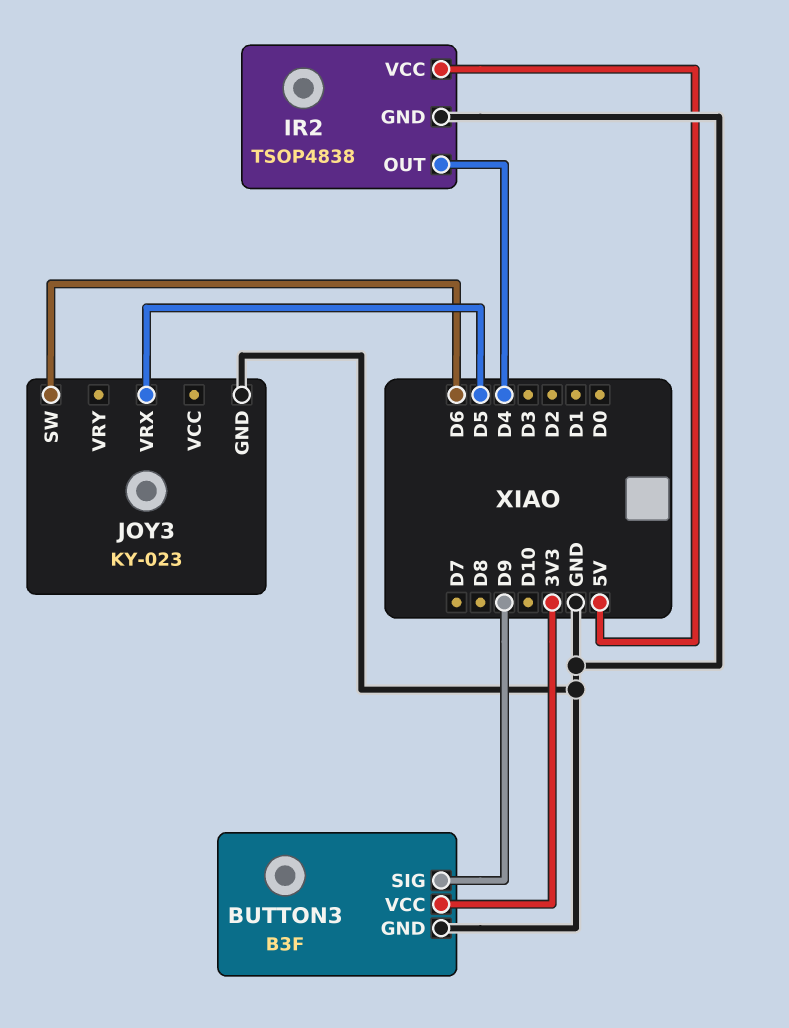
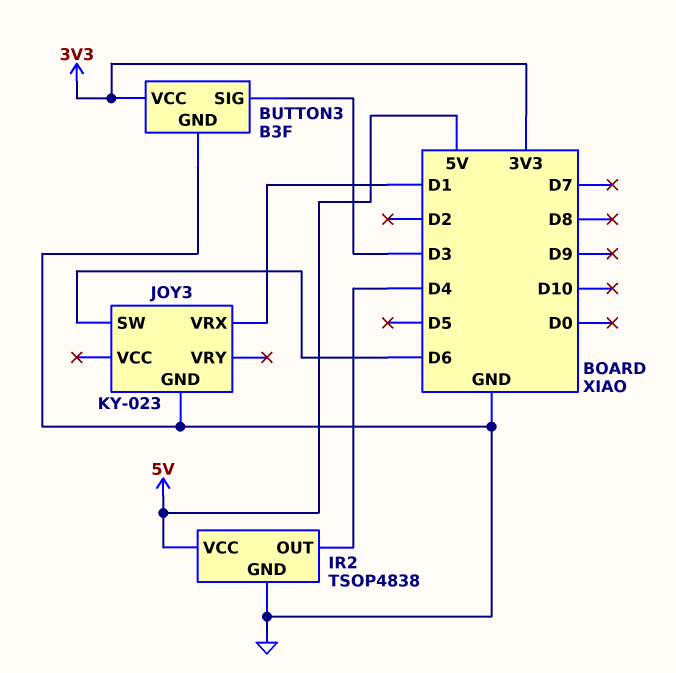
BUTTON3 pin SIG: D9 -> D3
JOY3 pin VRX: D5 -> D1

